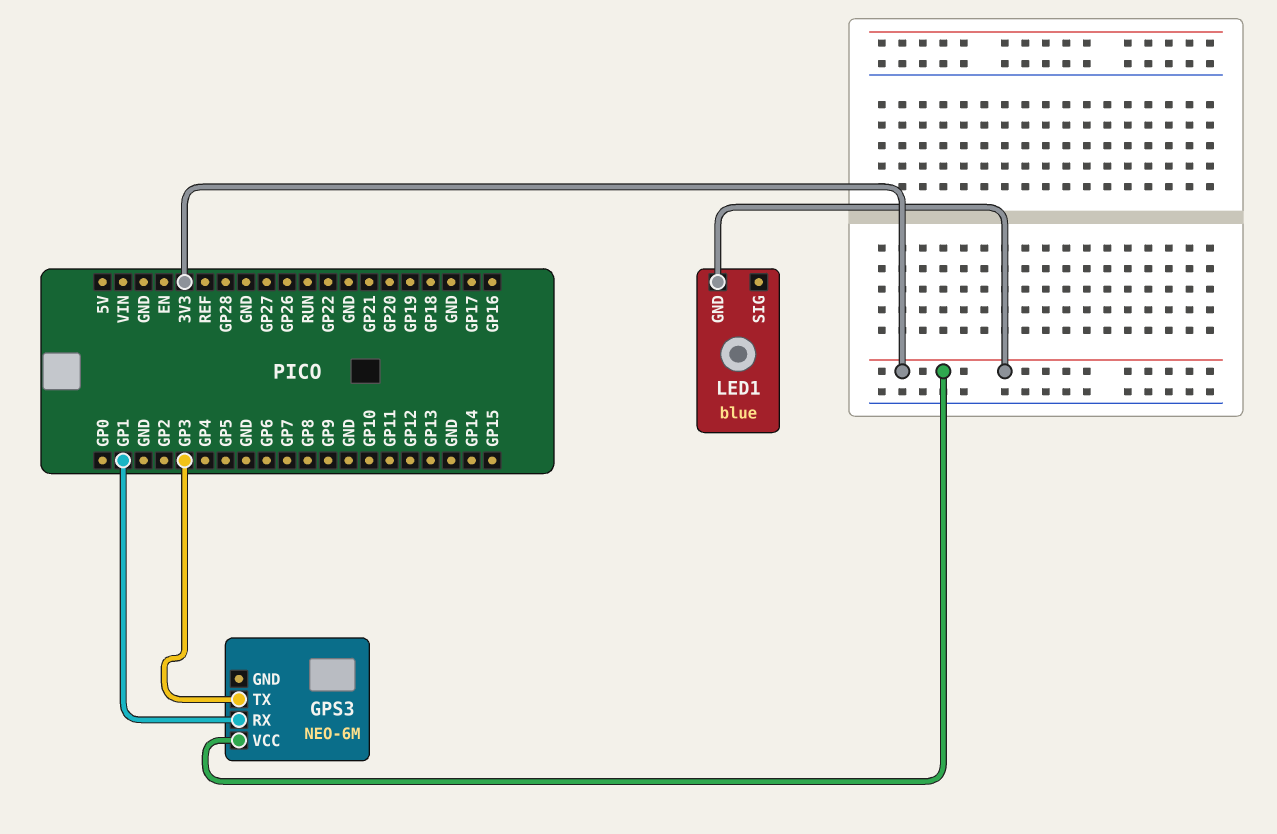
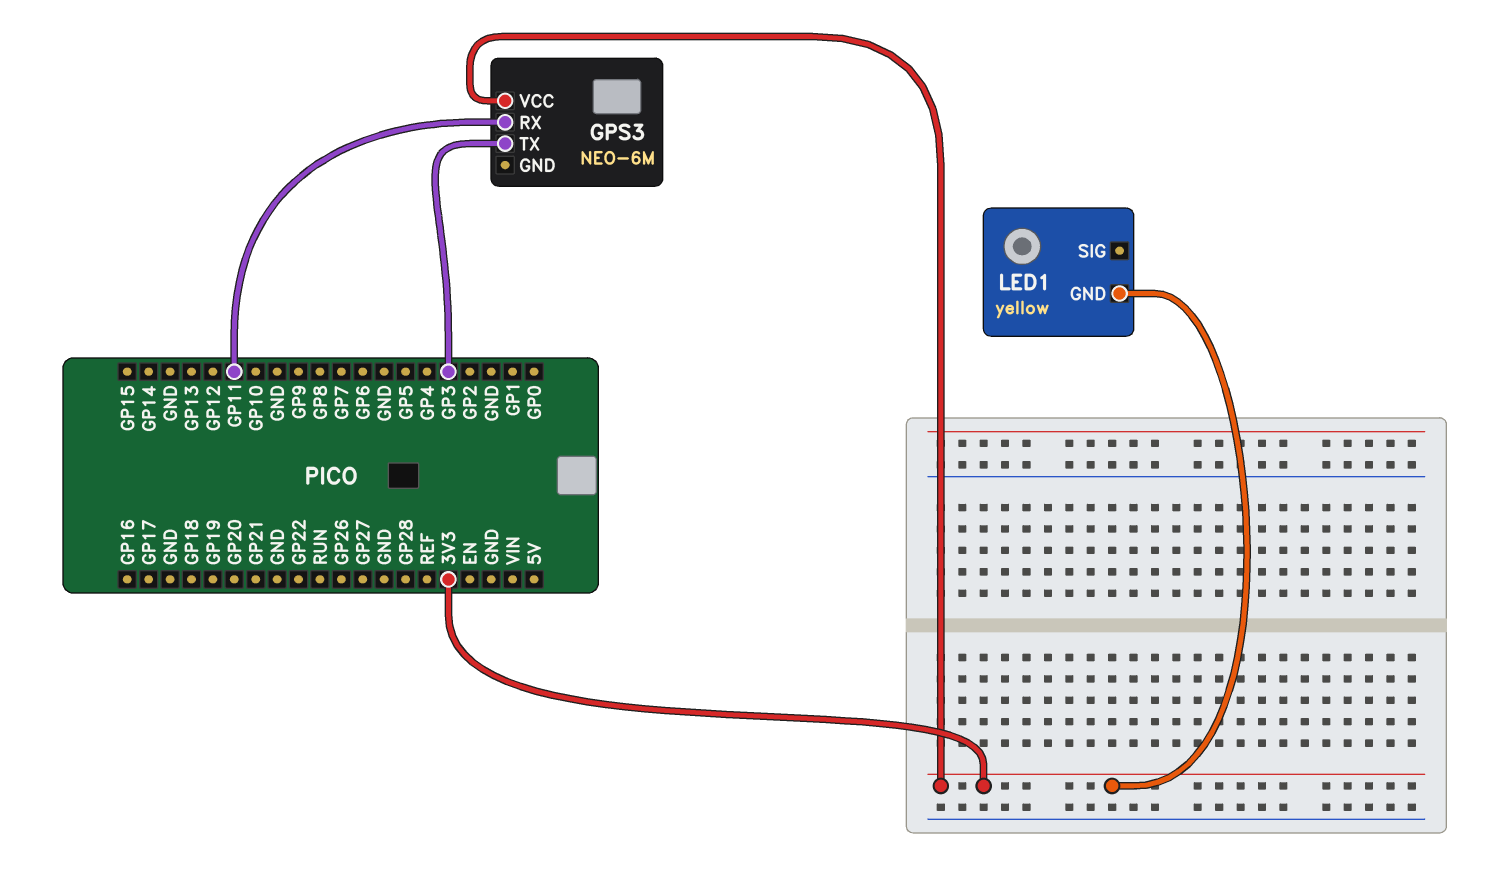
GPS3 pin RX: GP1 -> GP11
LED1: blue -> yellow

